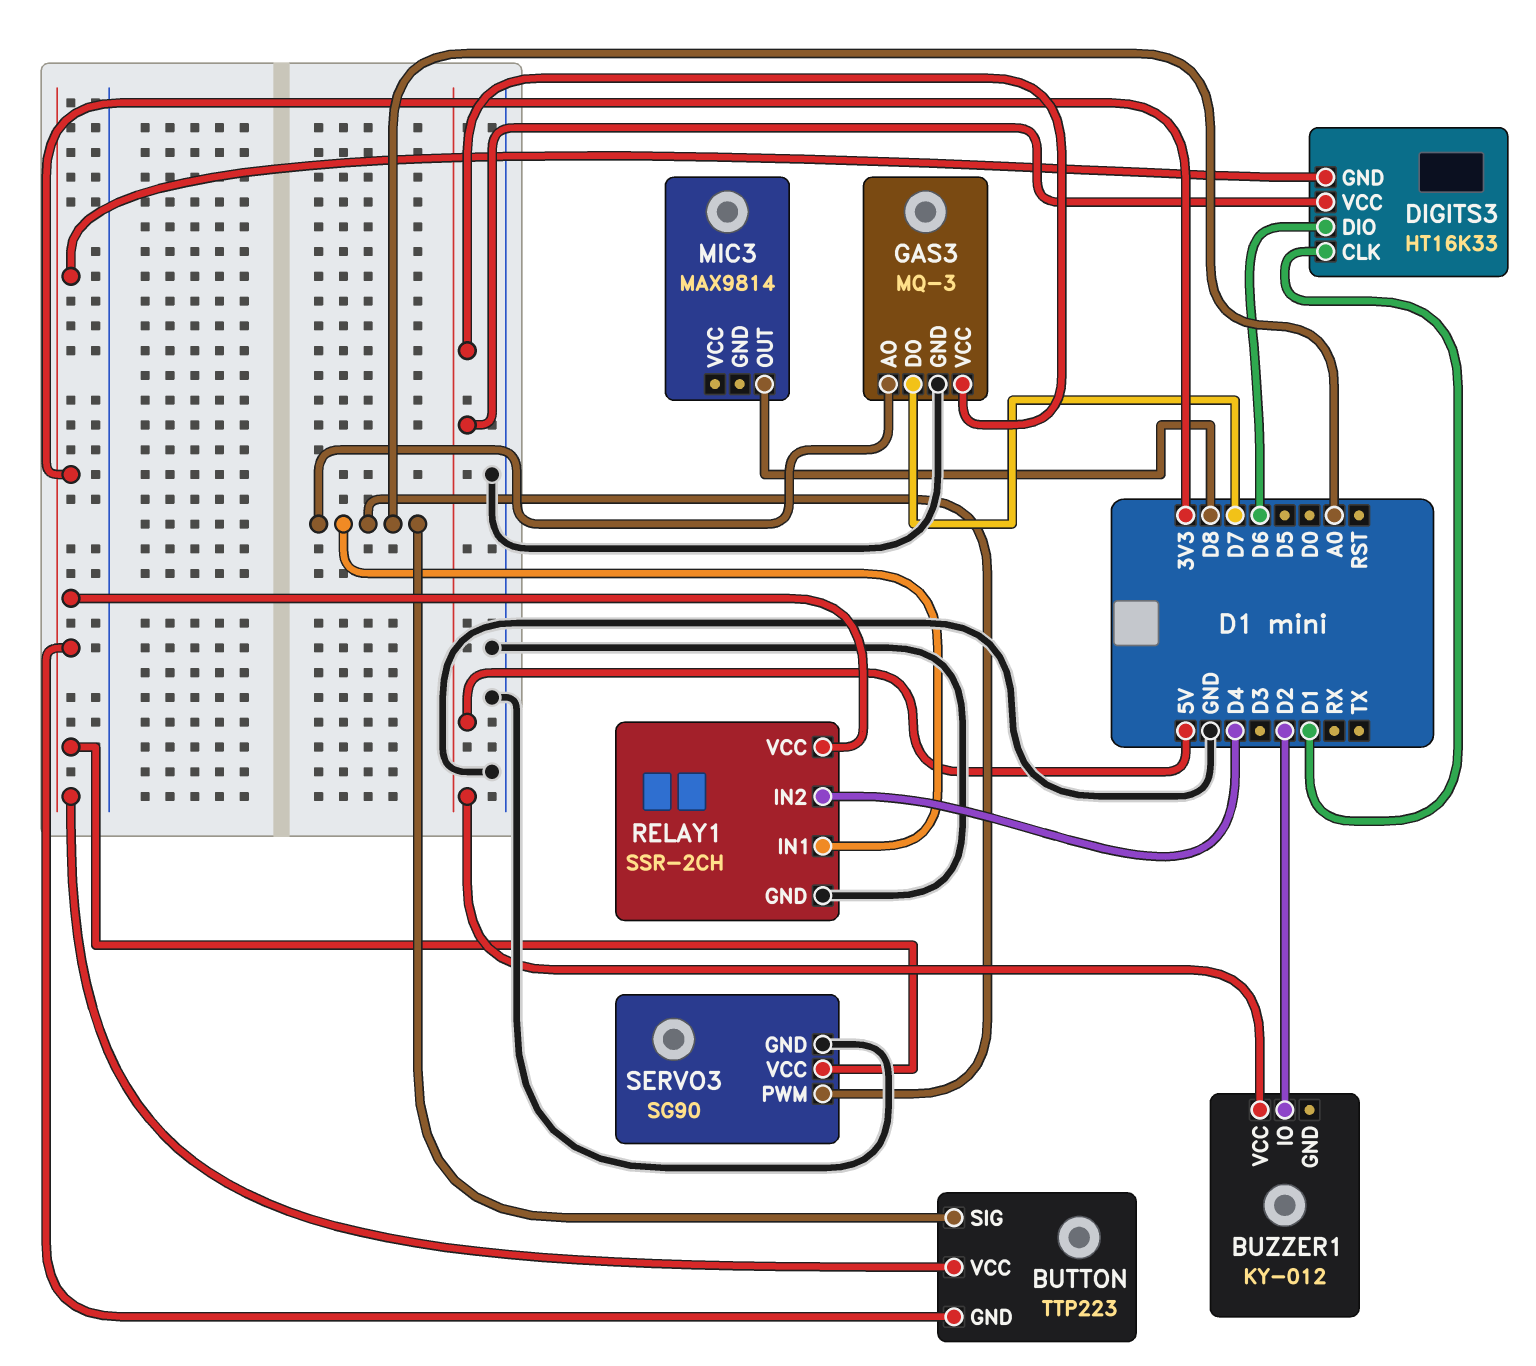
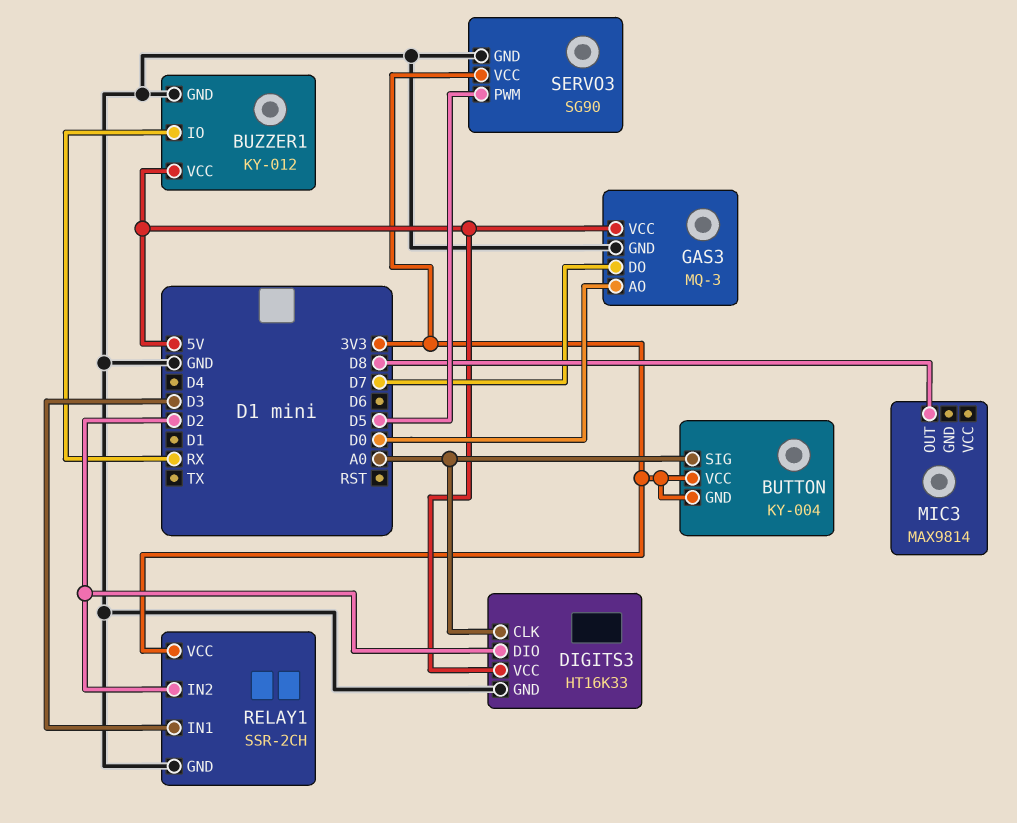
BUTTON: TTP223 -> KY-004
BUZZER1 pin GND: none -> GND
BUZZER1 pin IO: D2 -> RX
DIGITS3 pin CLK: D1 -> A0
DIGITS3 pin DIO: D6 -> D2
DIGITS3 pin GND: 3V3 -> GND
GAS3 pin AO: A0 -> D0
RELAY1 pin IN1: A0 -> D3
RELAY1 pin IN2: D4 -> D2
SERVO3 pin PWM: A0 -> D5

